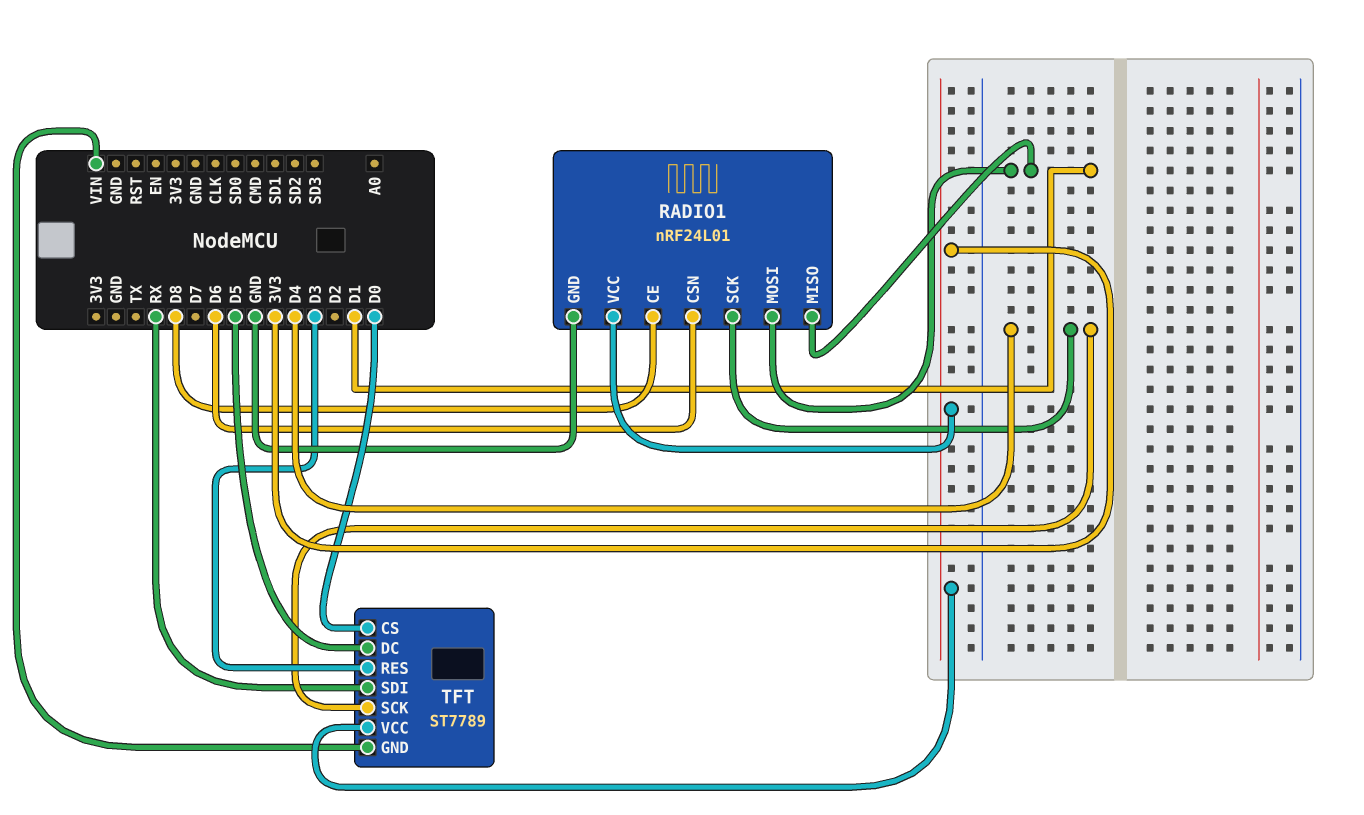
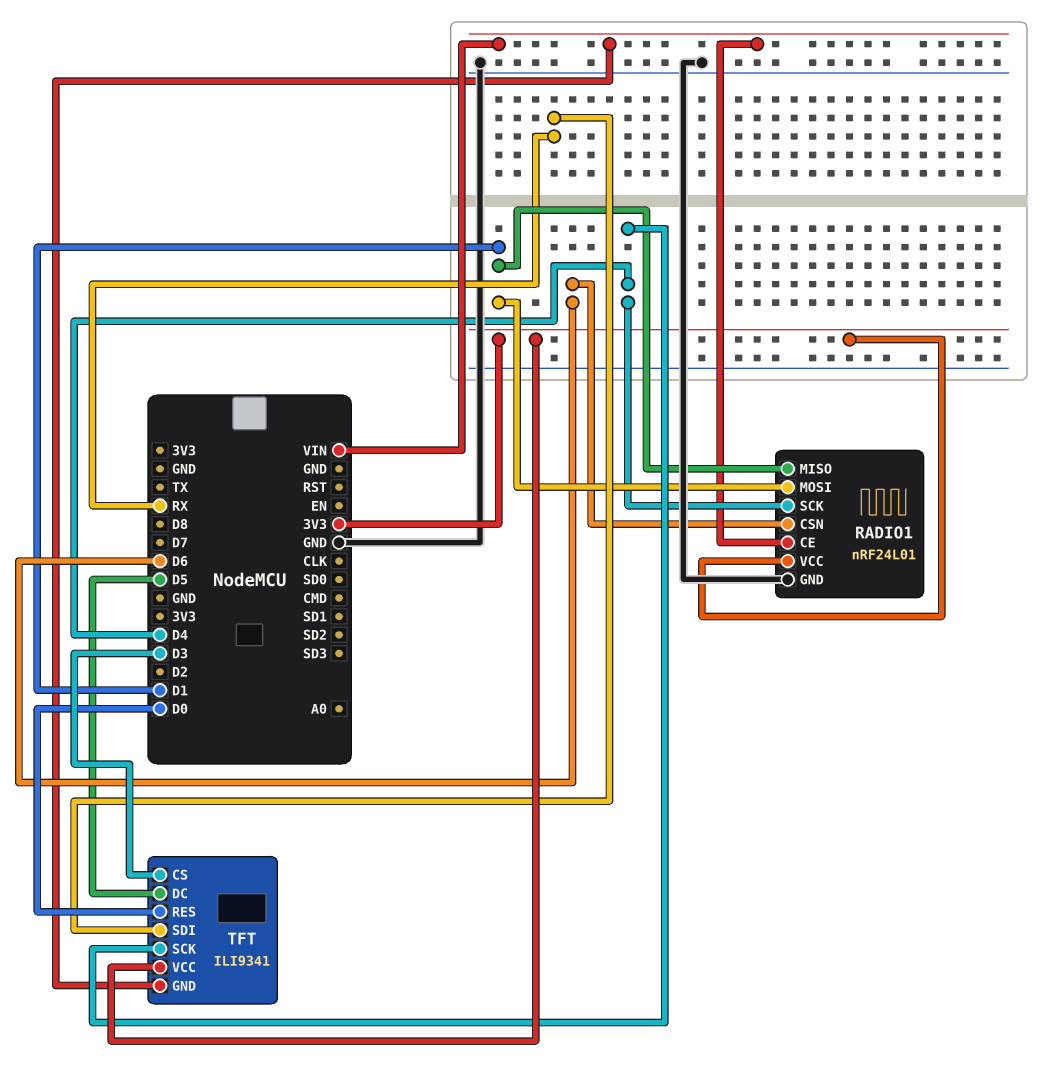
RADIO1 pin CE: D8 -> VIN
TFT: ST7789 -> ILI9341
TFT pin CS: D0 -> D3
TFT pin RES: D3 -> D0

